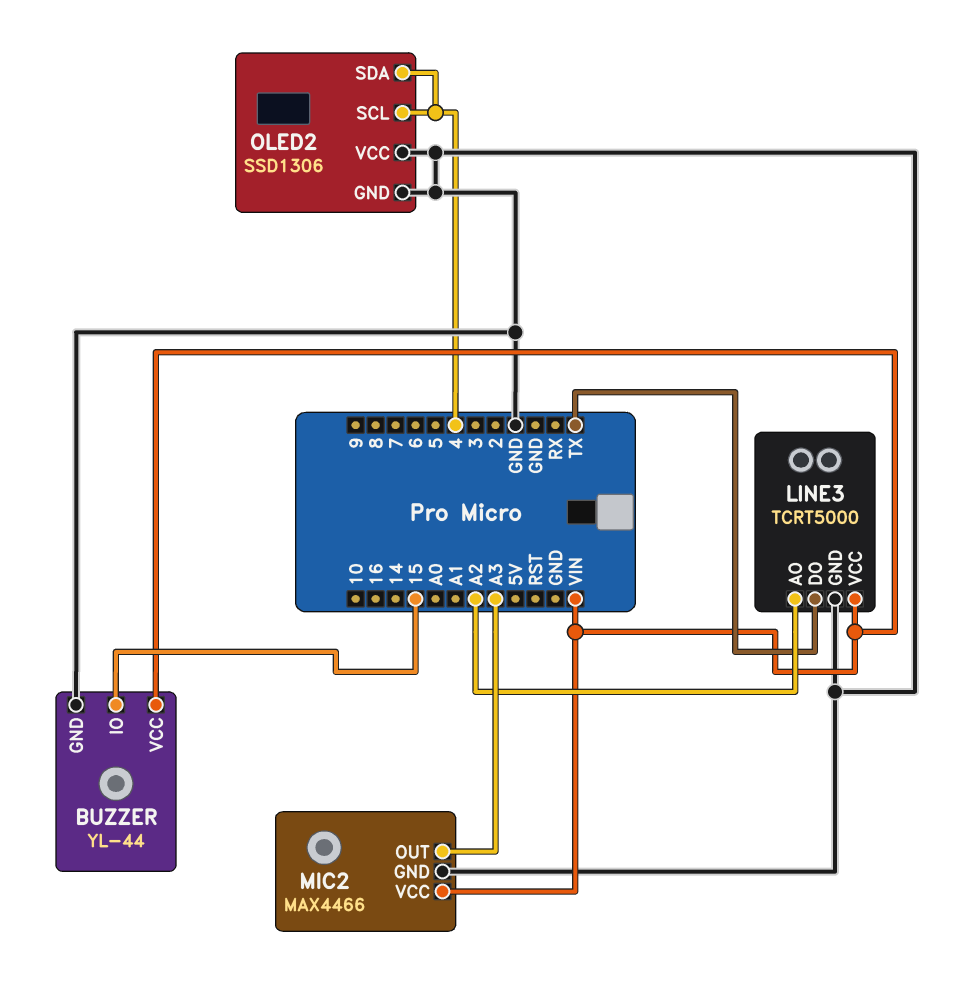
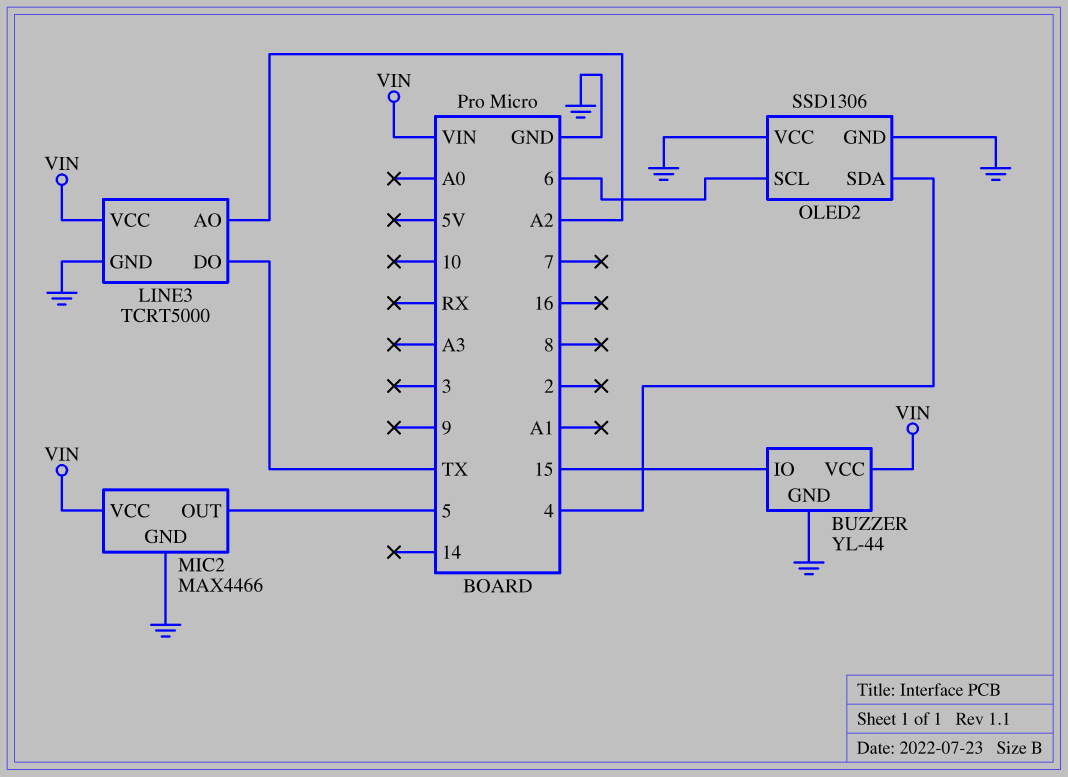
MIC2 pin OUT: A3 -> 5
OLED2 pin SCL: 4 -> 6

